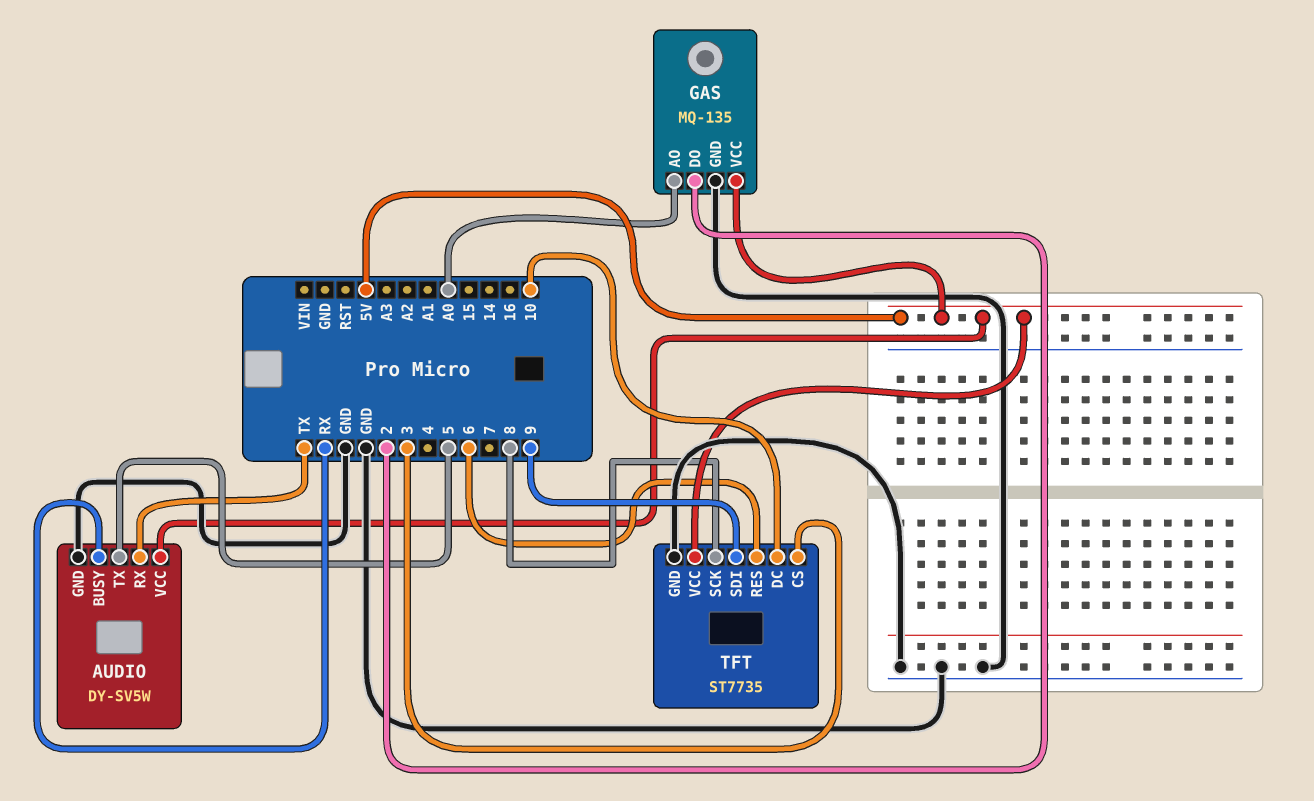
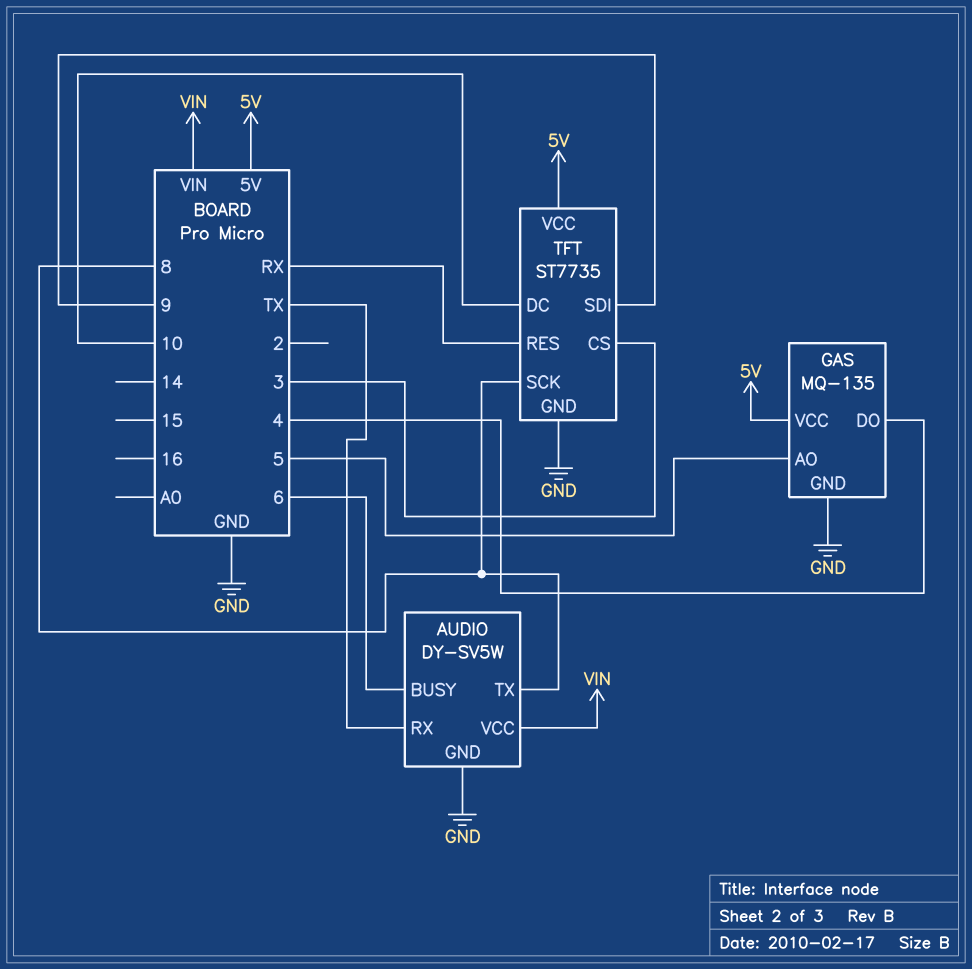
AUDIO pin BUSY: RX -> 6
AUDIO pin TX: 5 -> 8
AUDIO pin VCC: 5V -> VIN
GAS pin AO: A0 -> 5
GAS pin DO: 2 -> 4
TFT pin RES: 6 -> RX

